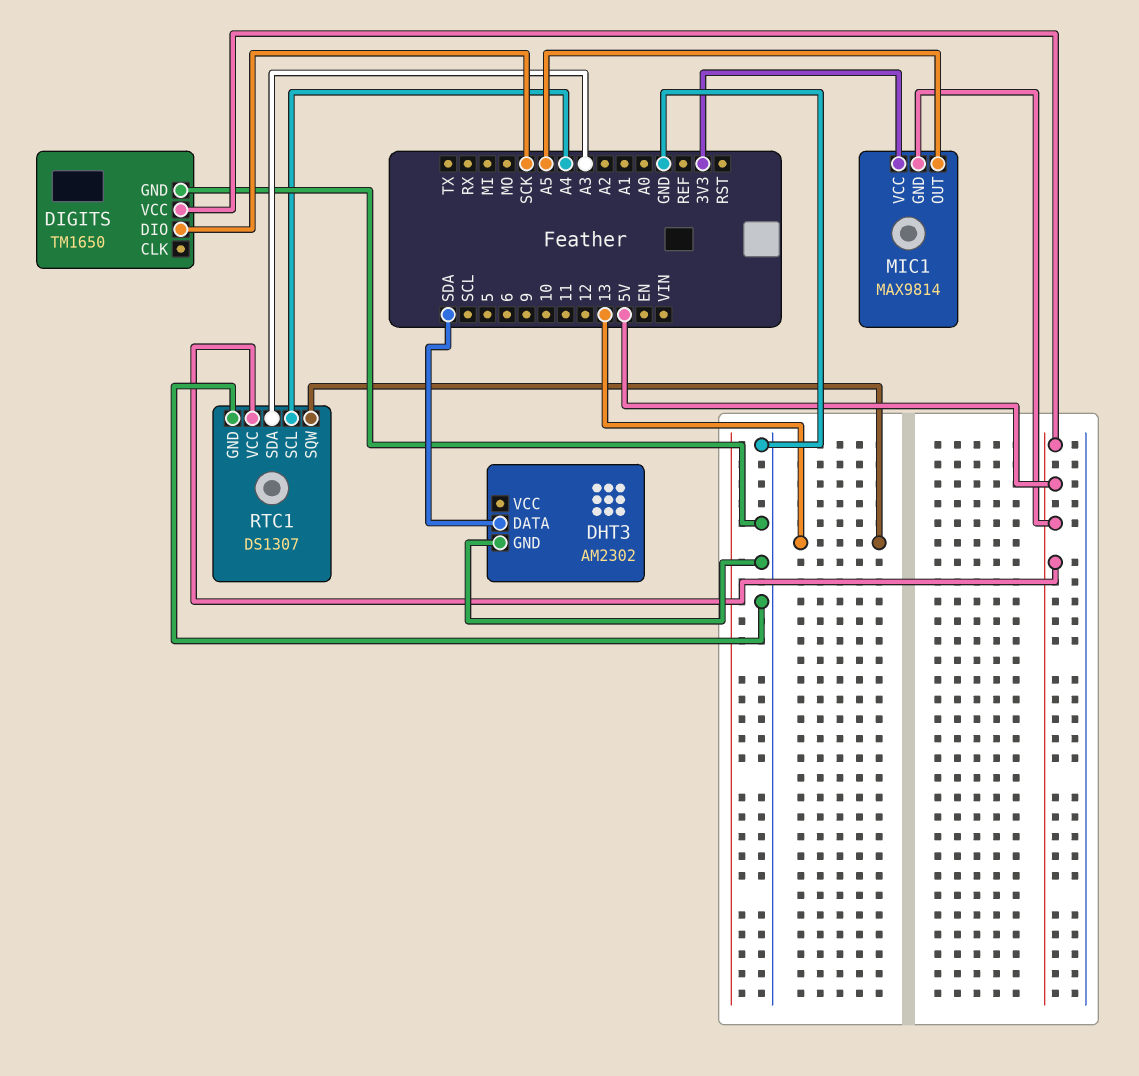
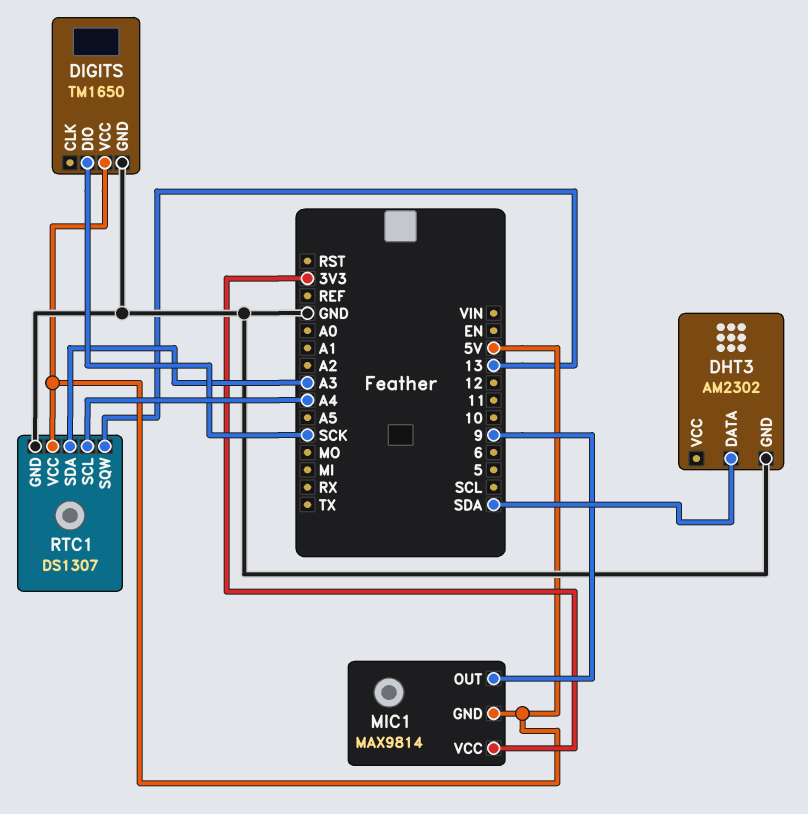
MIC1 pin OUT: A5 -> 9

